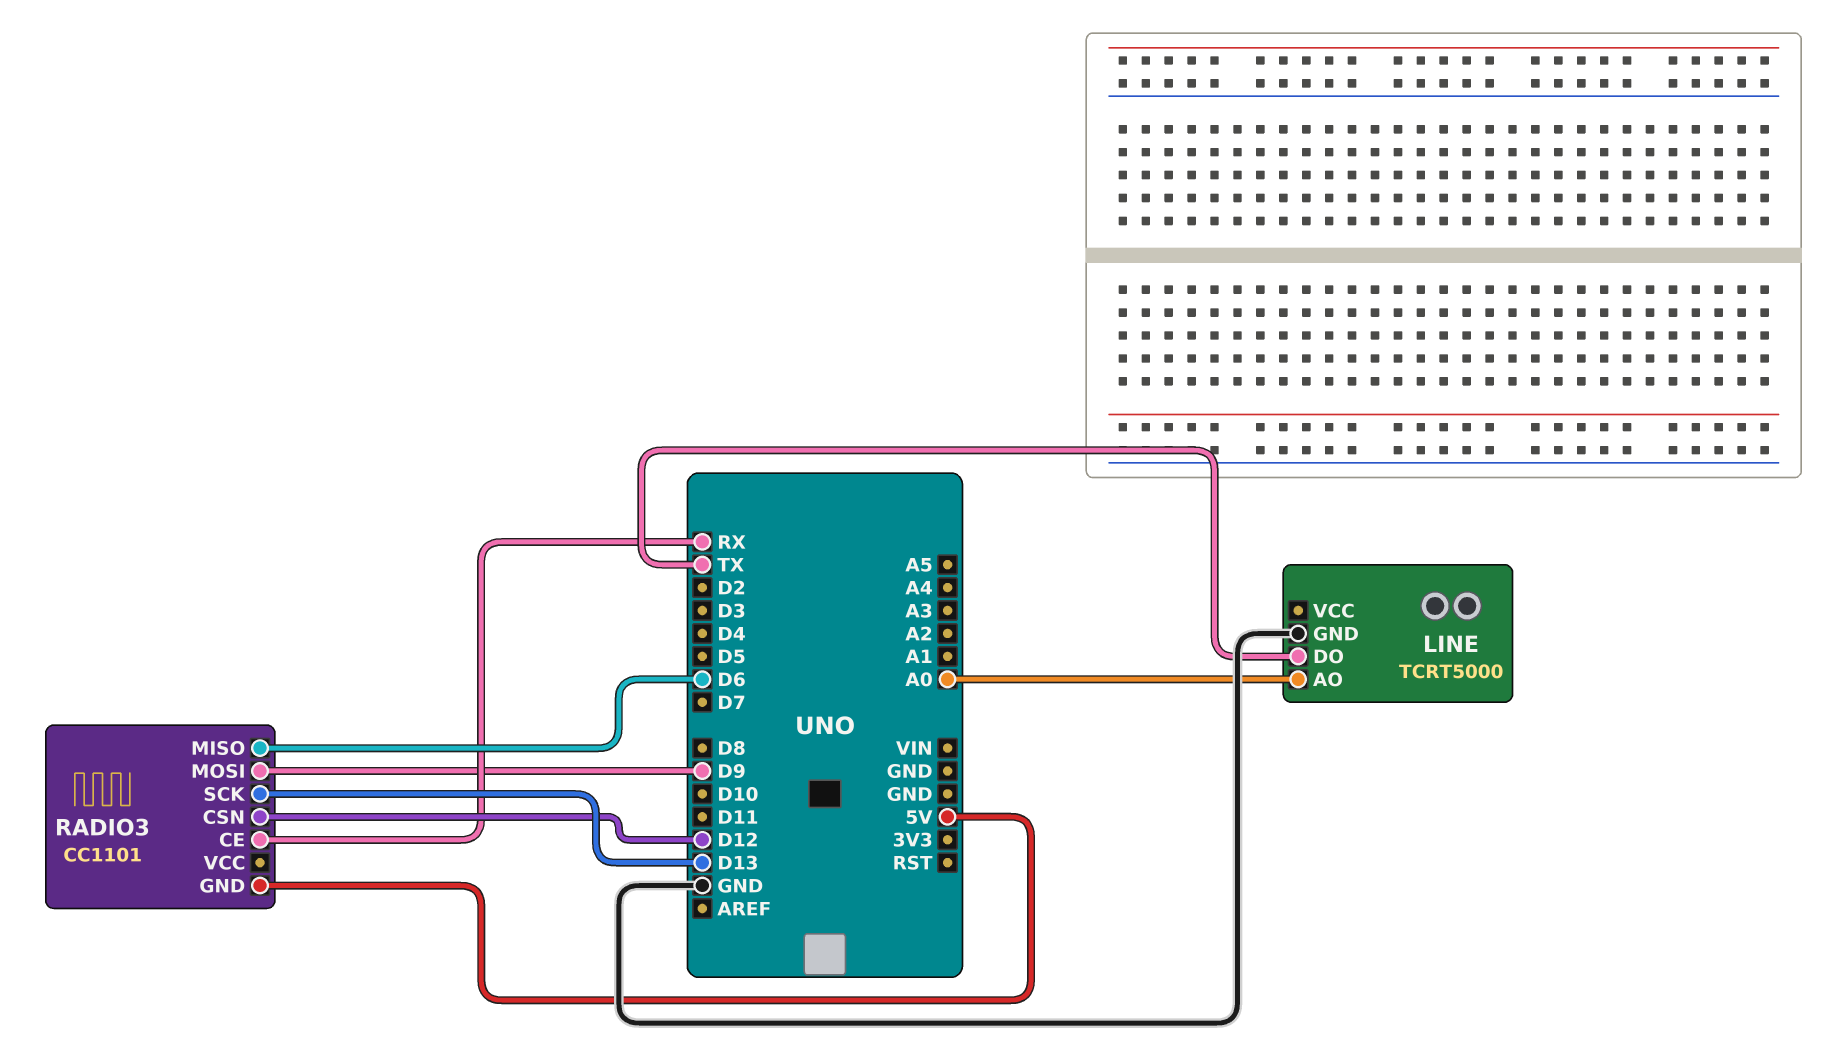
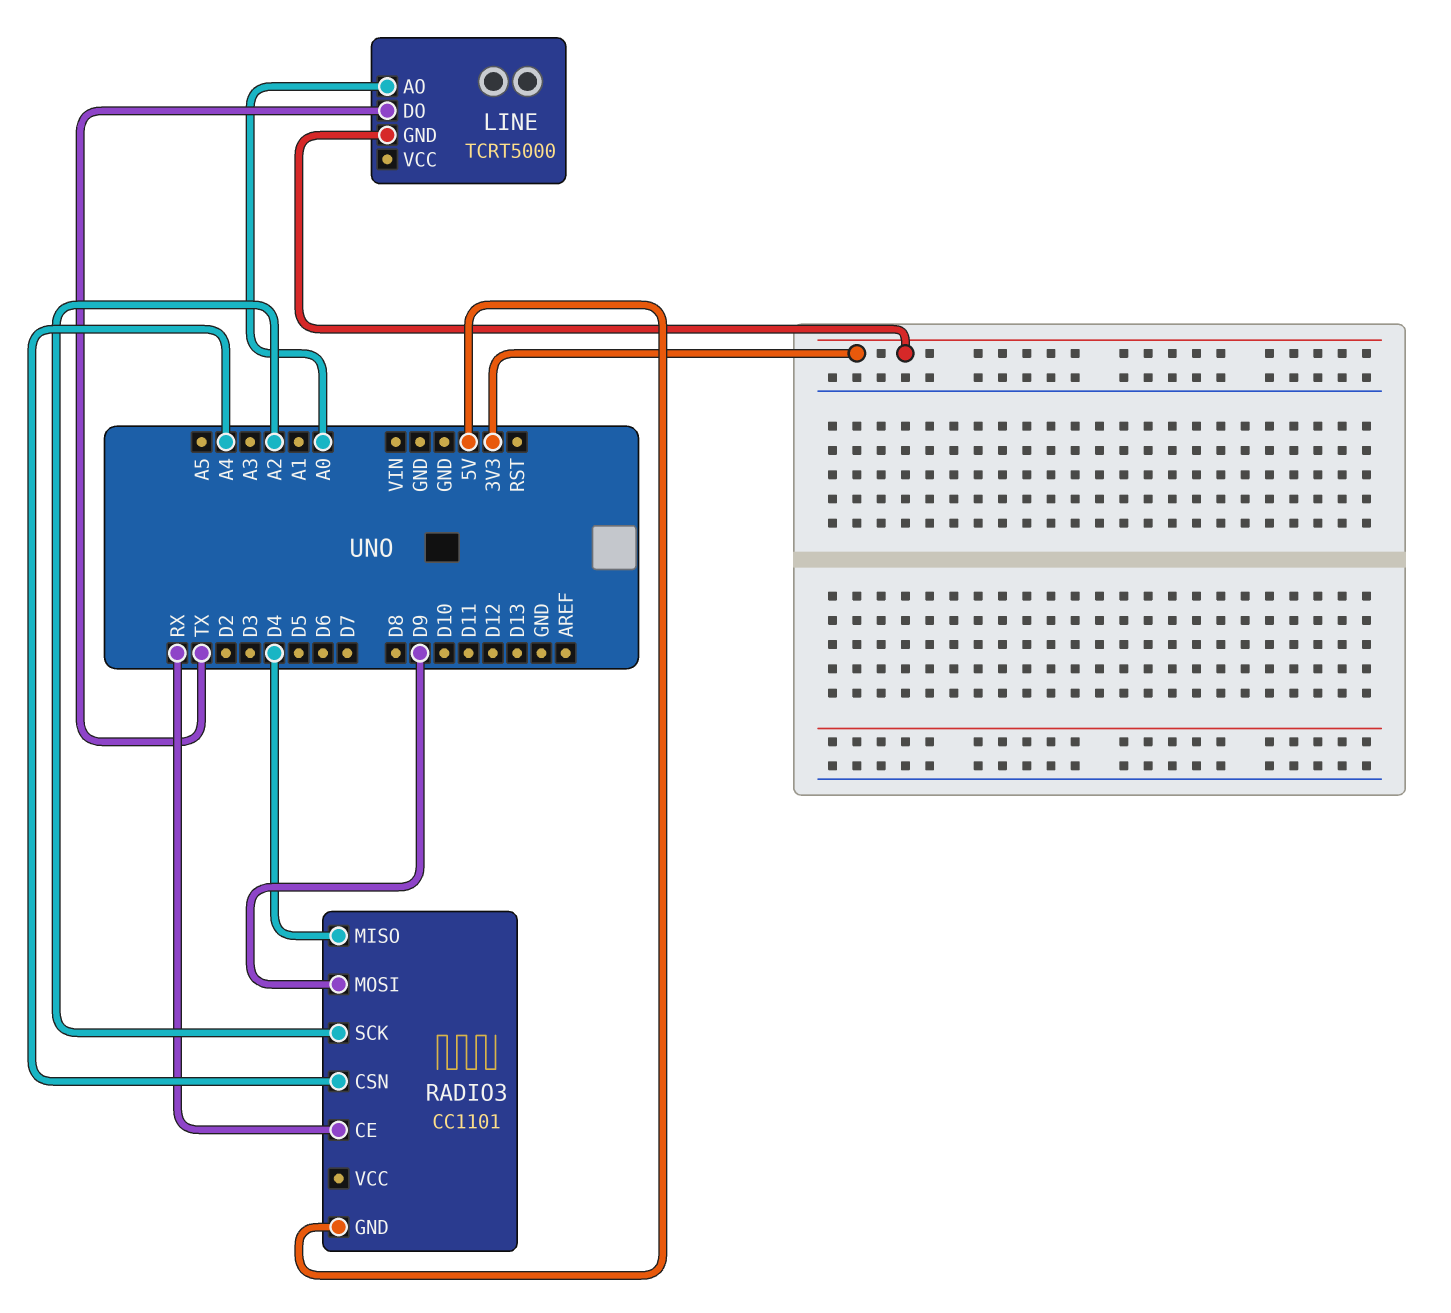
LINE pin GND: GND -> 3V3
RADIO3 pin CSN: D12 -> A4
RADIO3 pin MISO: D6 -> D4
RADIO3 pin SCK: D13 -> A2

